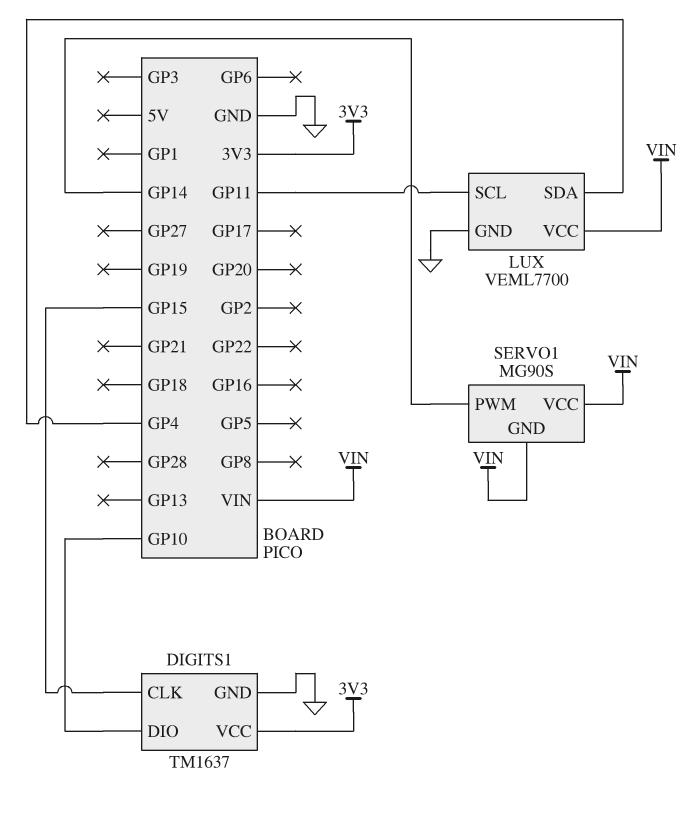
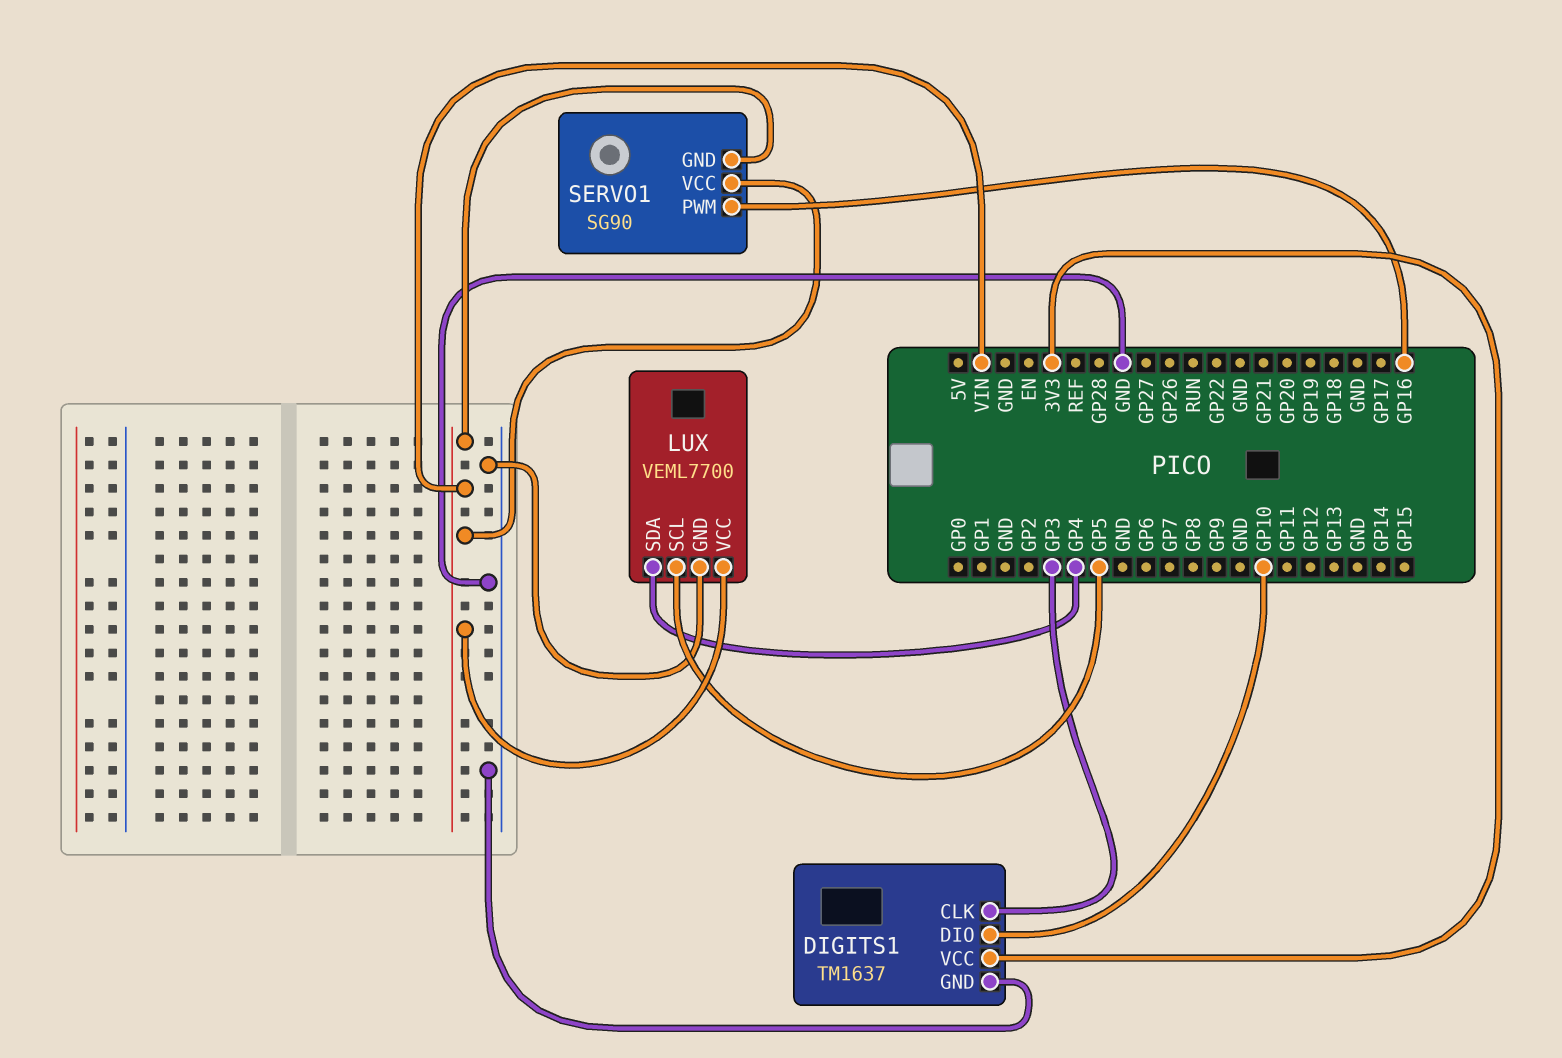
DIGITS1 pin CLK: GP15 -> GP3
LUX pin SCL: GP11 -> GP5
SERVO1: MG90S -> SG90
SERVO1 pin PWM: GP14 -> GP16

